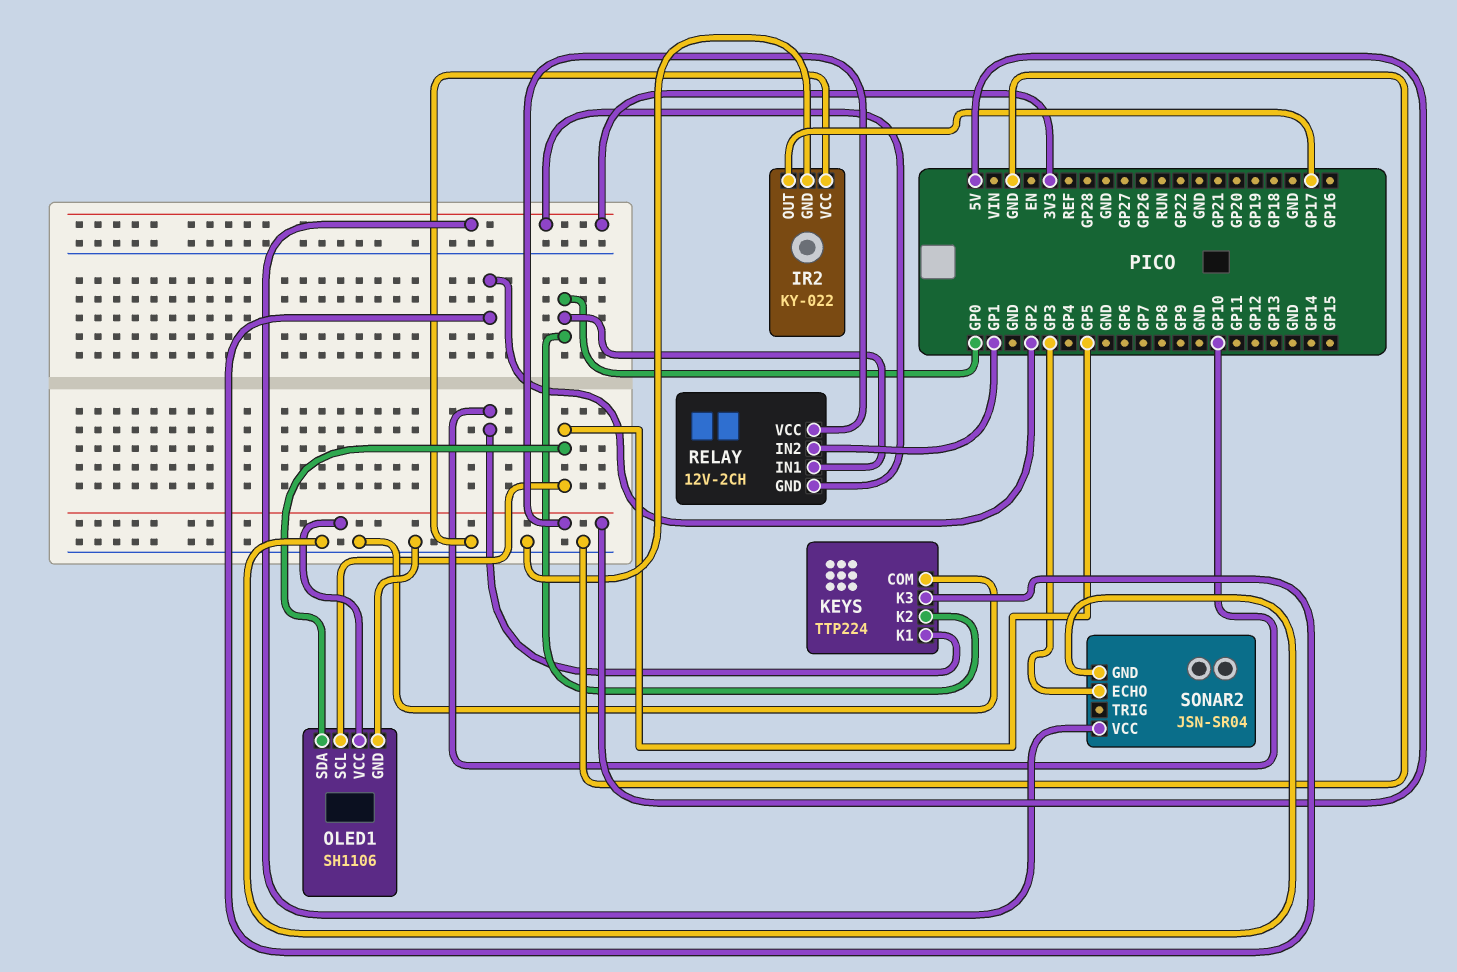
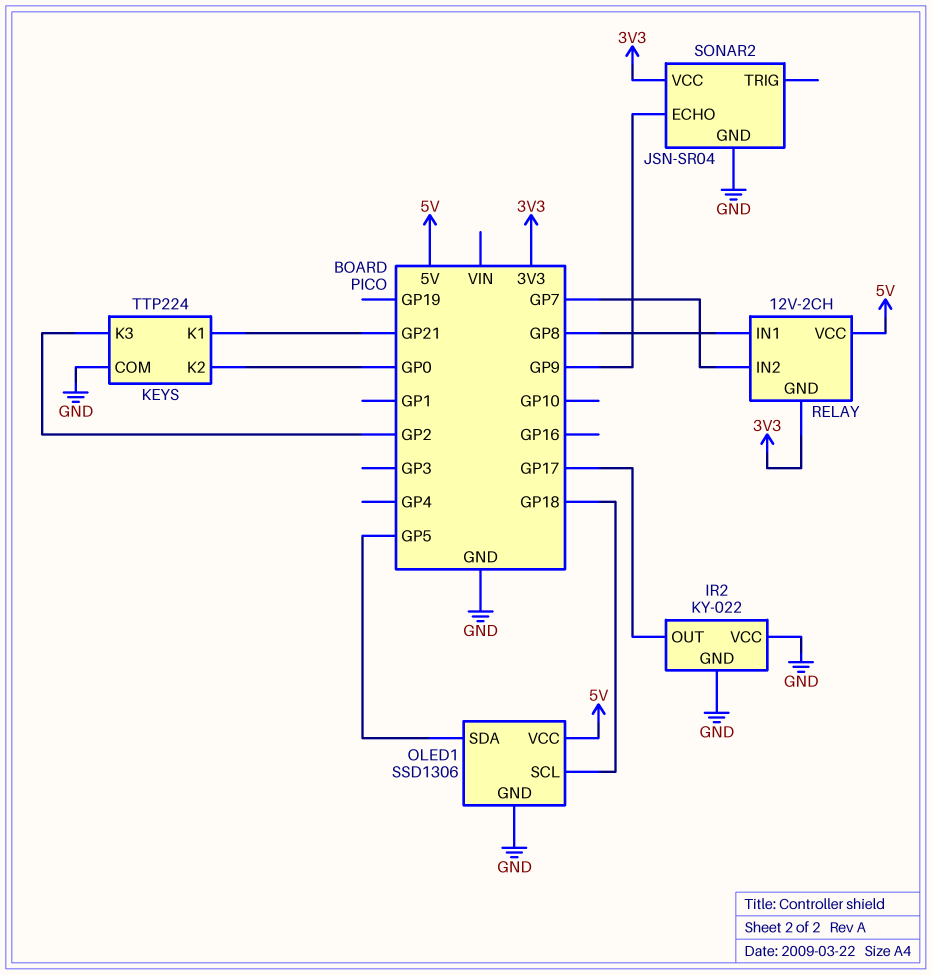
KEYS pin K1: GP10 -> GP21
OLED1: SH1106 -> SSD1306
OLED1 pin SCL: GP5 -> GP18
RELAY pin IN1: GP0 -> GP8
RELAY pin IN2: GP1 -> GP7
SONAR2 pin ECHO: GP3 -> GP9

